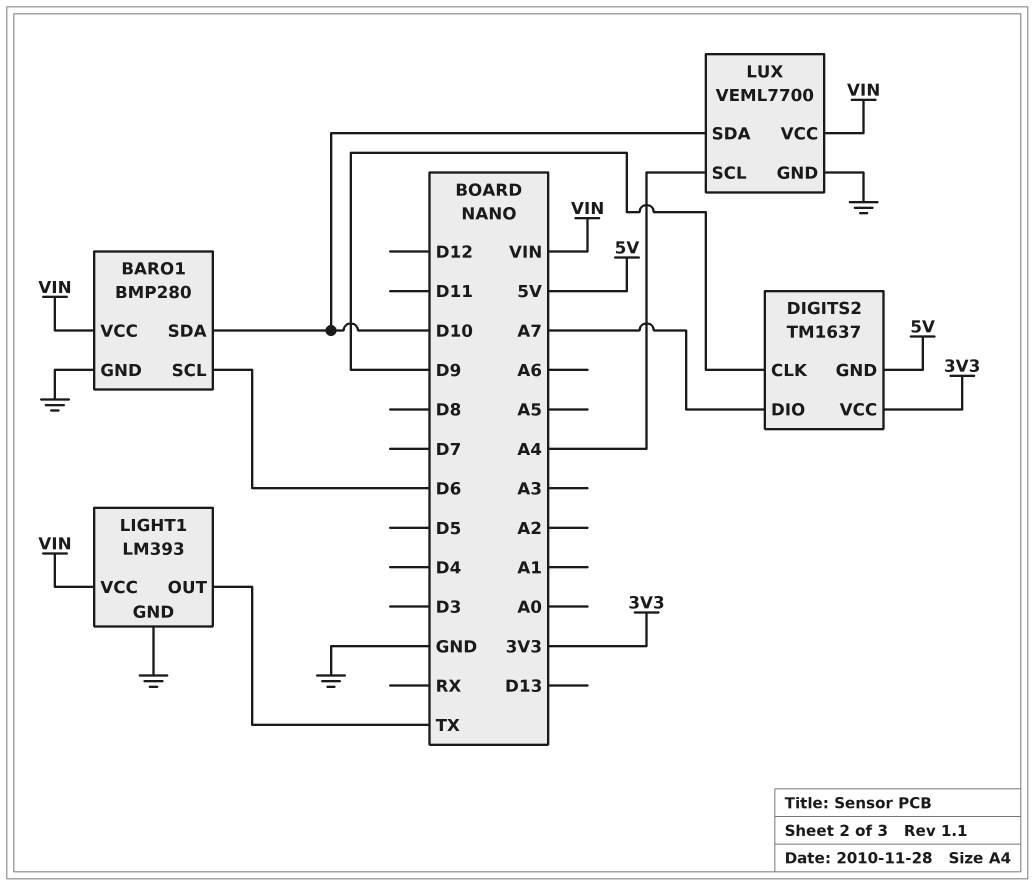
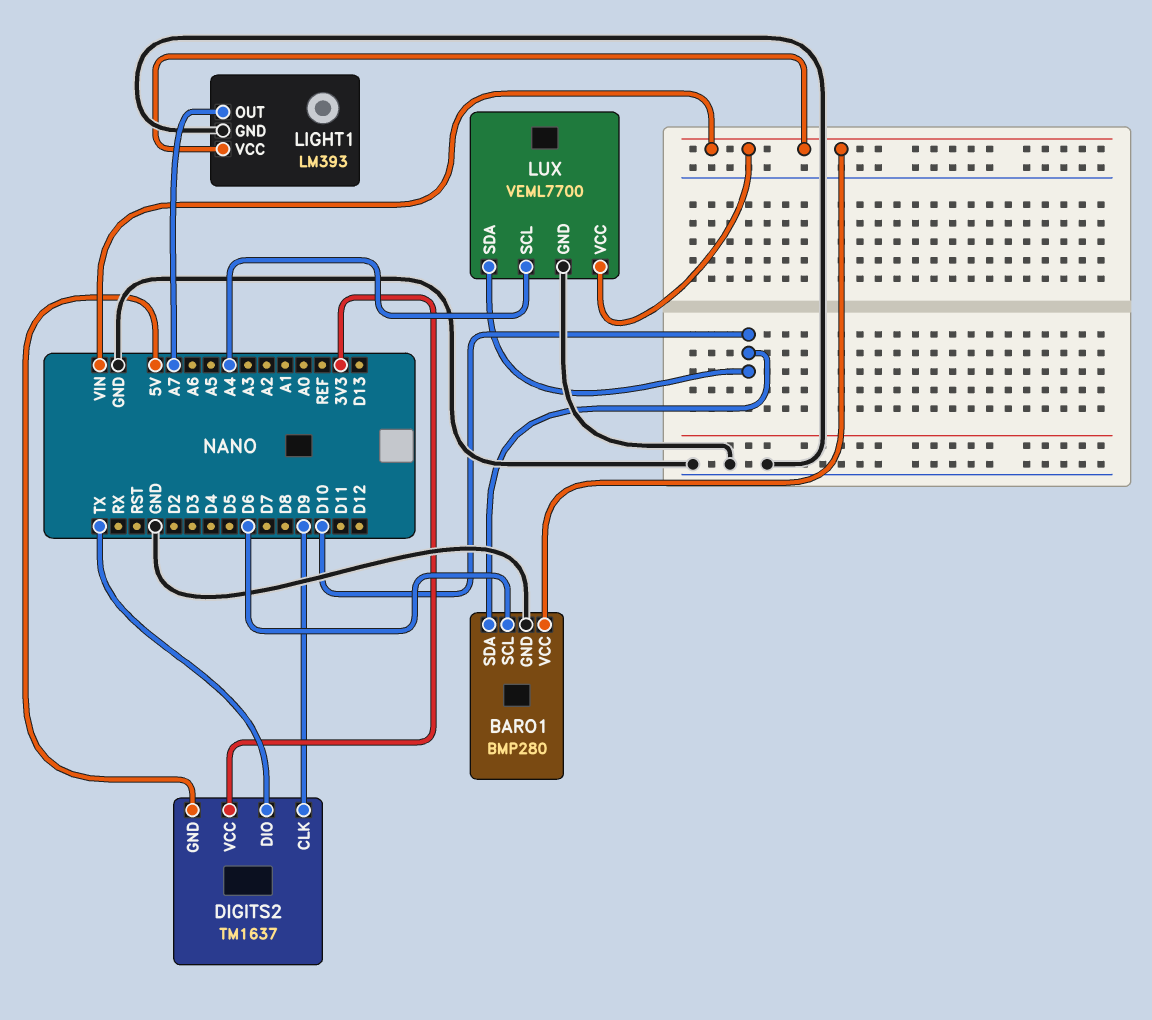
DIGITS2 pin DIO: A7 -> TX
LIGHT1 pin OUT: TX -> A7

